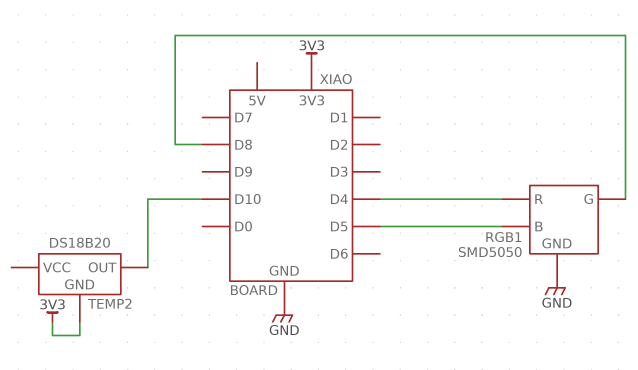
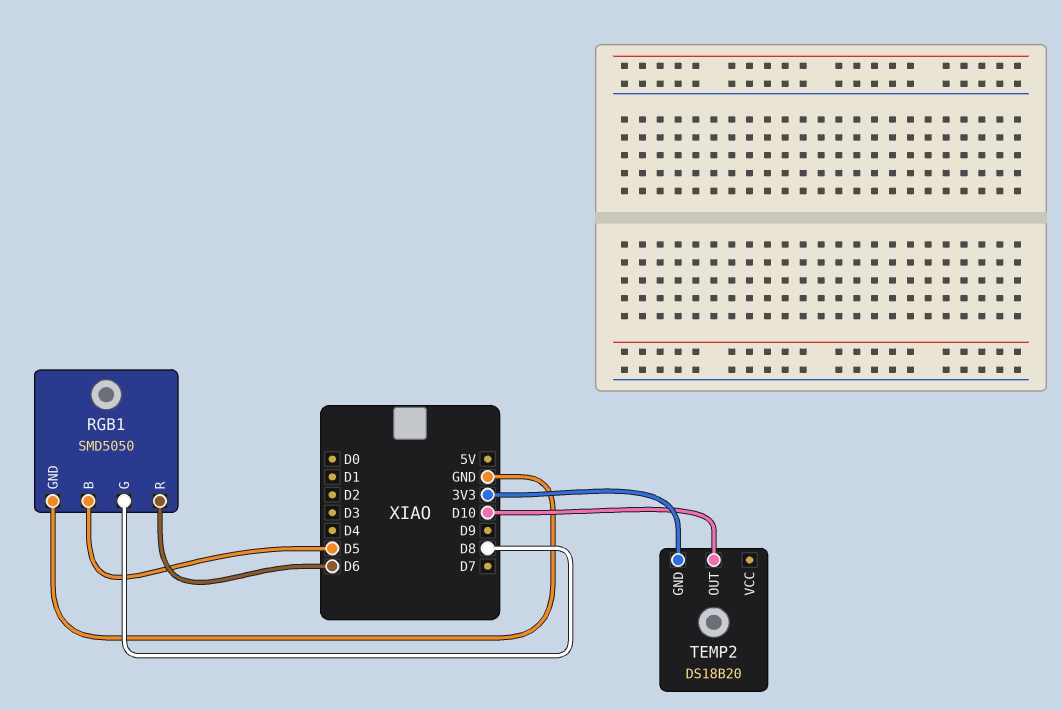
RGB1 pin R: D4 -> D6

